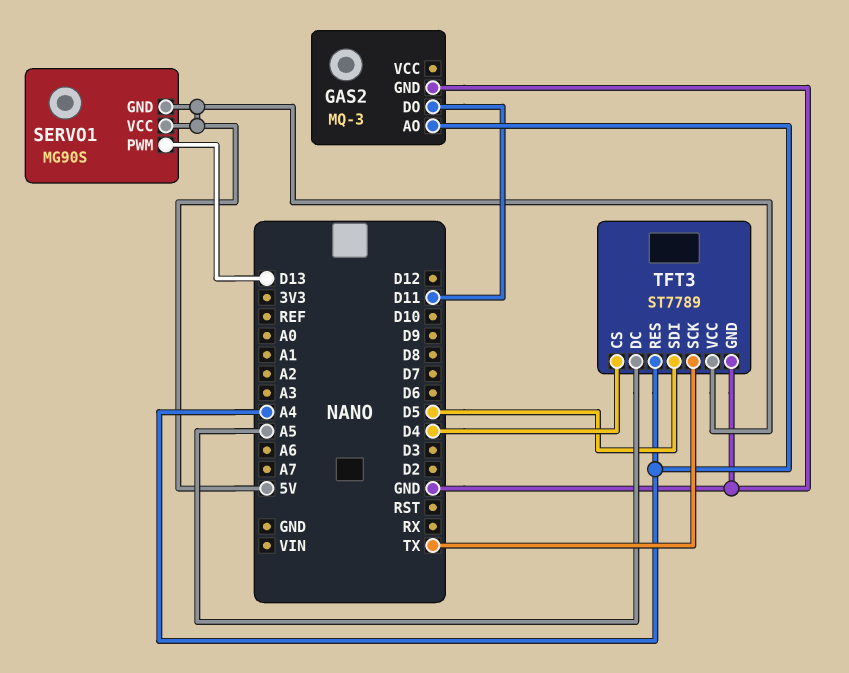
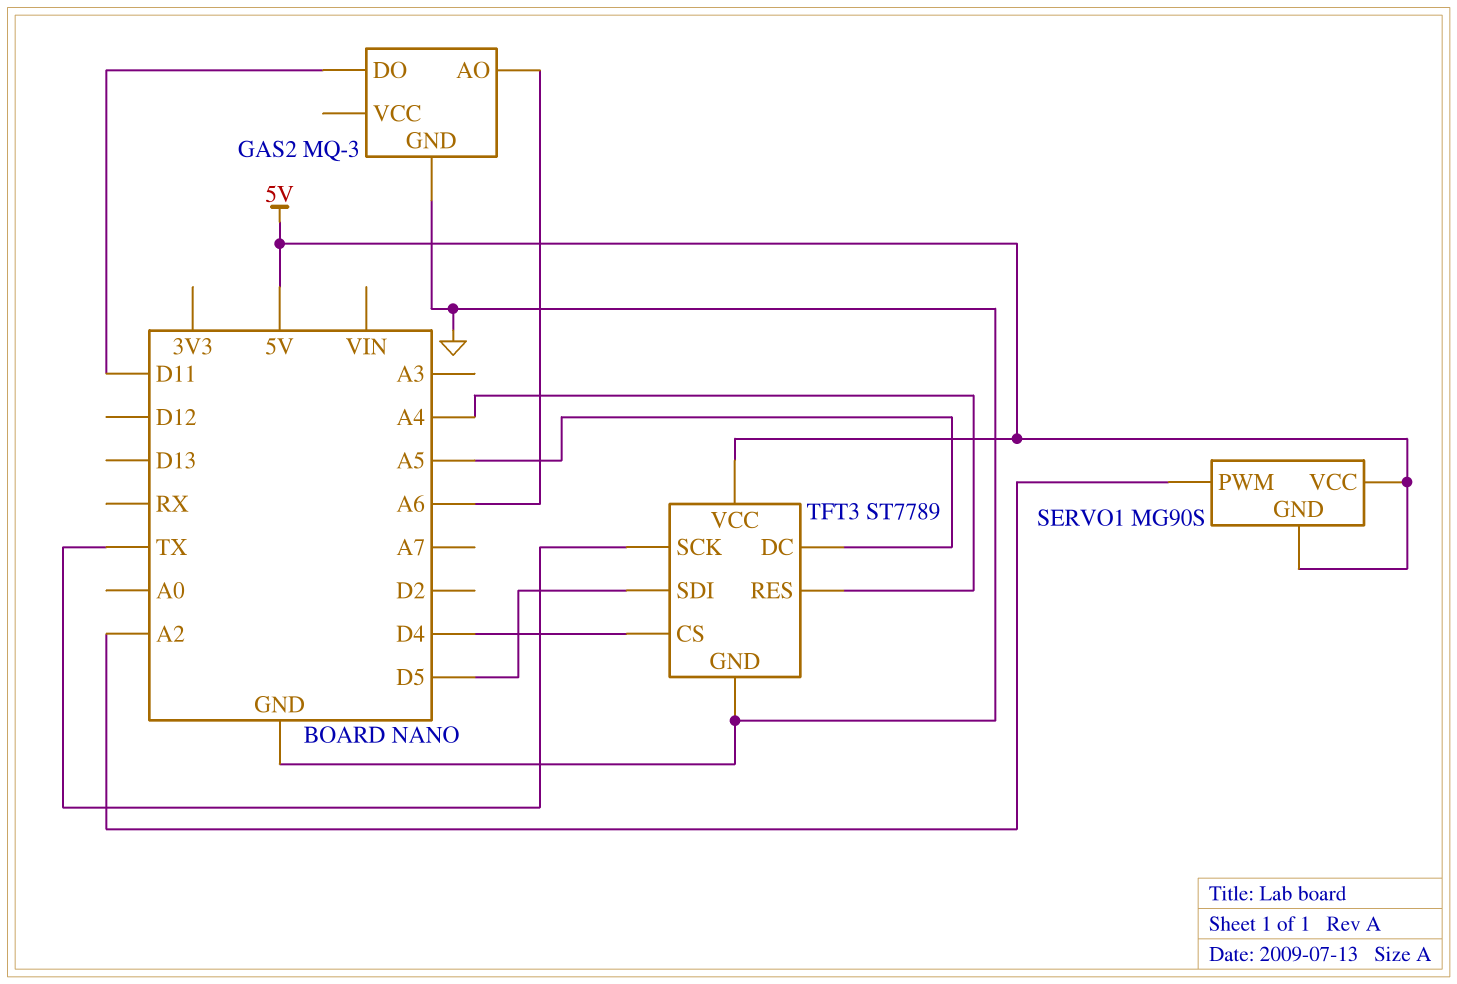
GAS2 pin AO: A4 -> A6
SERVO1 pin PWM: D13 -> A2

